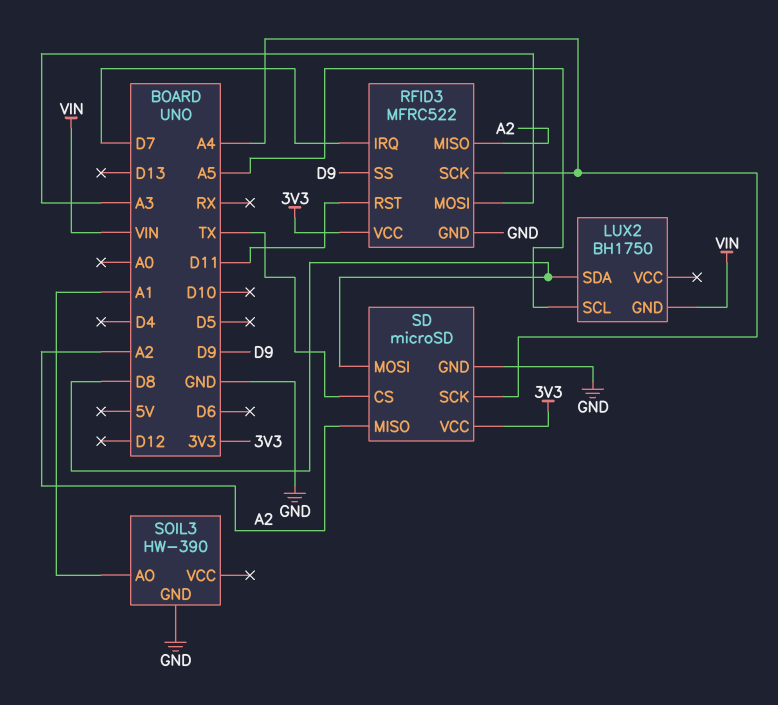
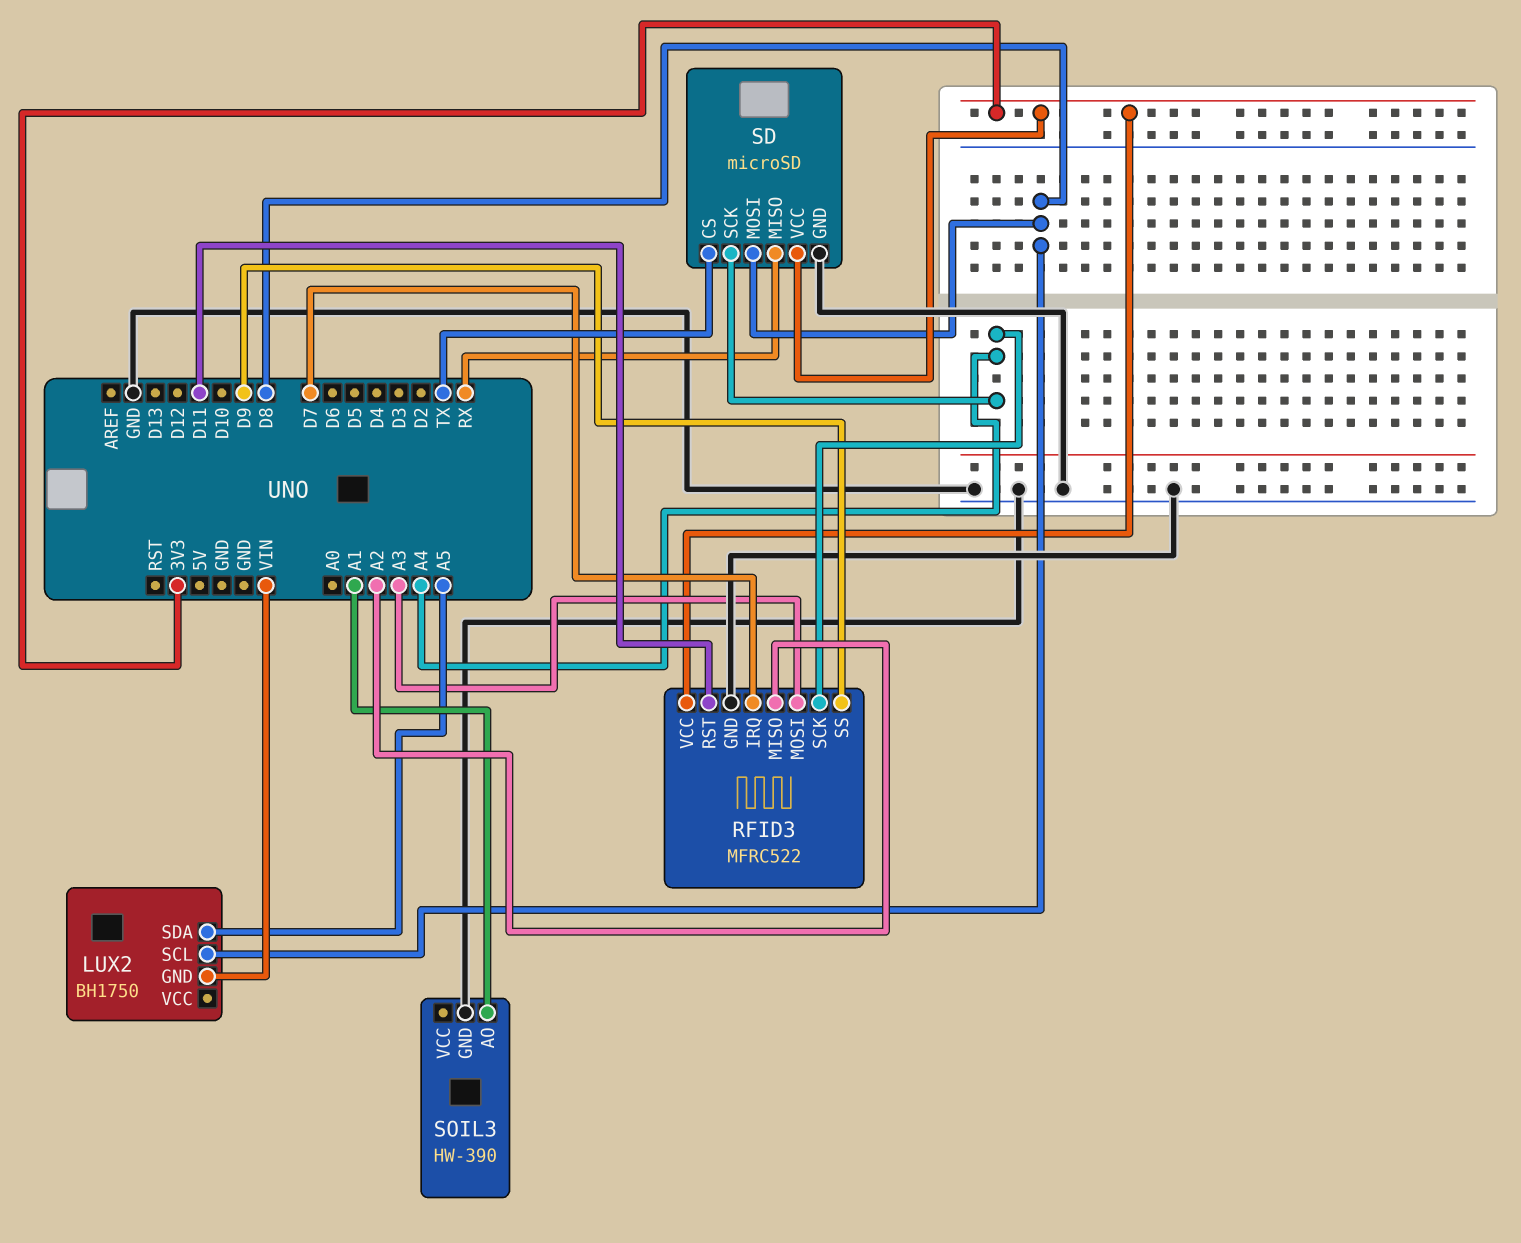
LUX2 pin SCL: A5 -> D8
LUX2 pin SDA: D8 -> A5
SD pin MISO: A2 -> RX

